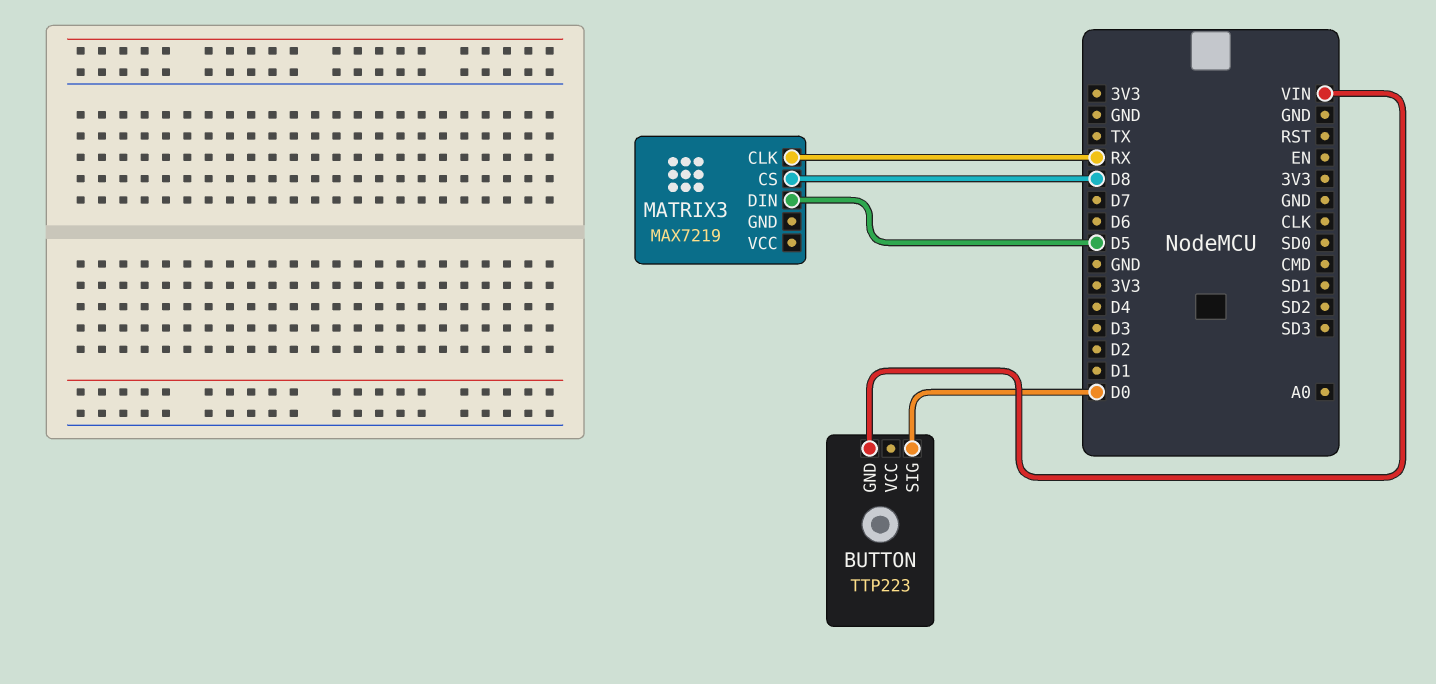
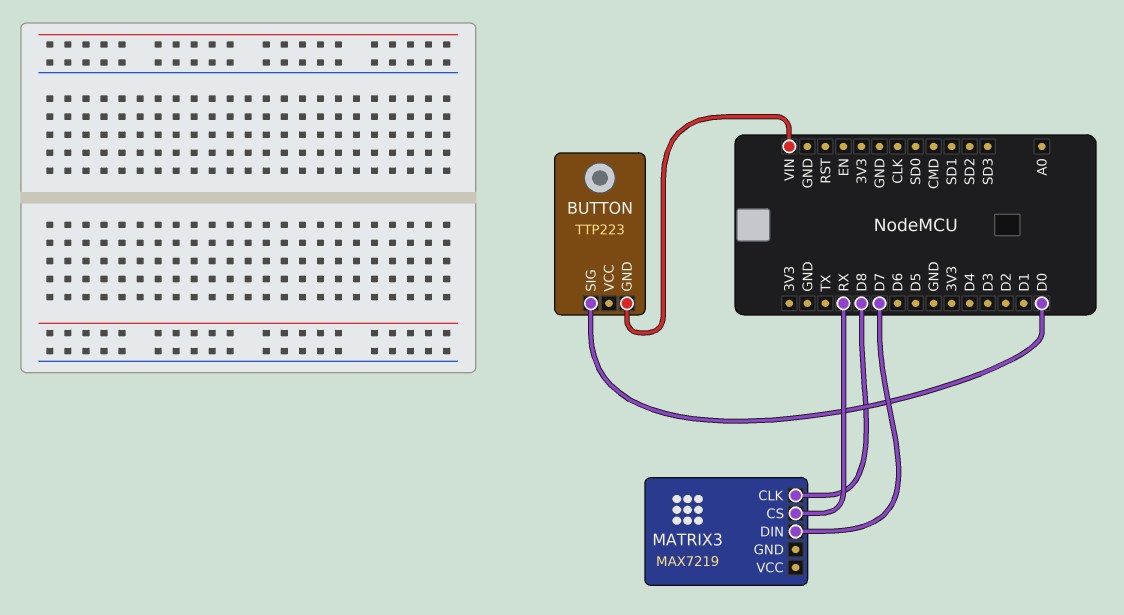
MATRIX3 pin CLK: RX -> D8
MATRIX3 pin CS: D8 -> RX
MATRIX3 pin DIN: D5 -> D7

